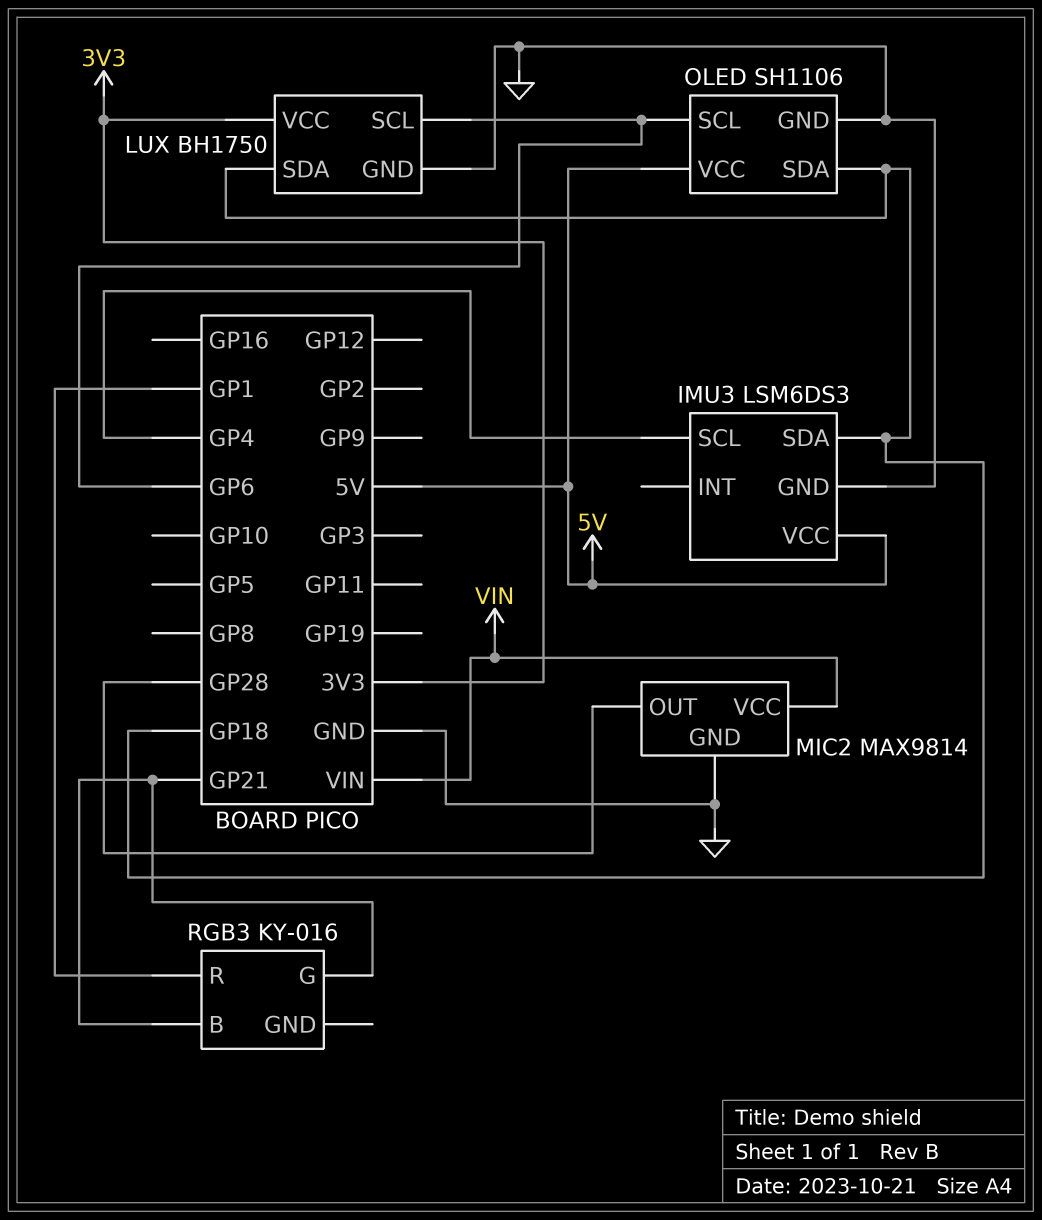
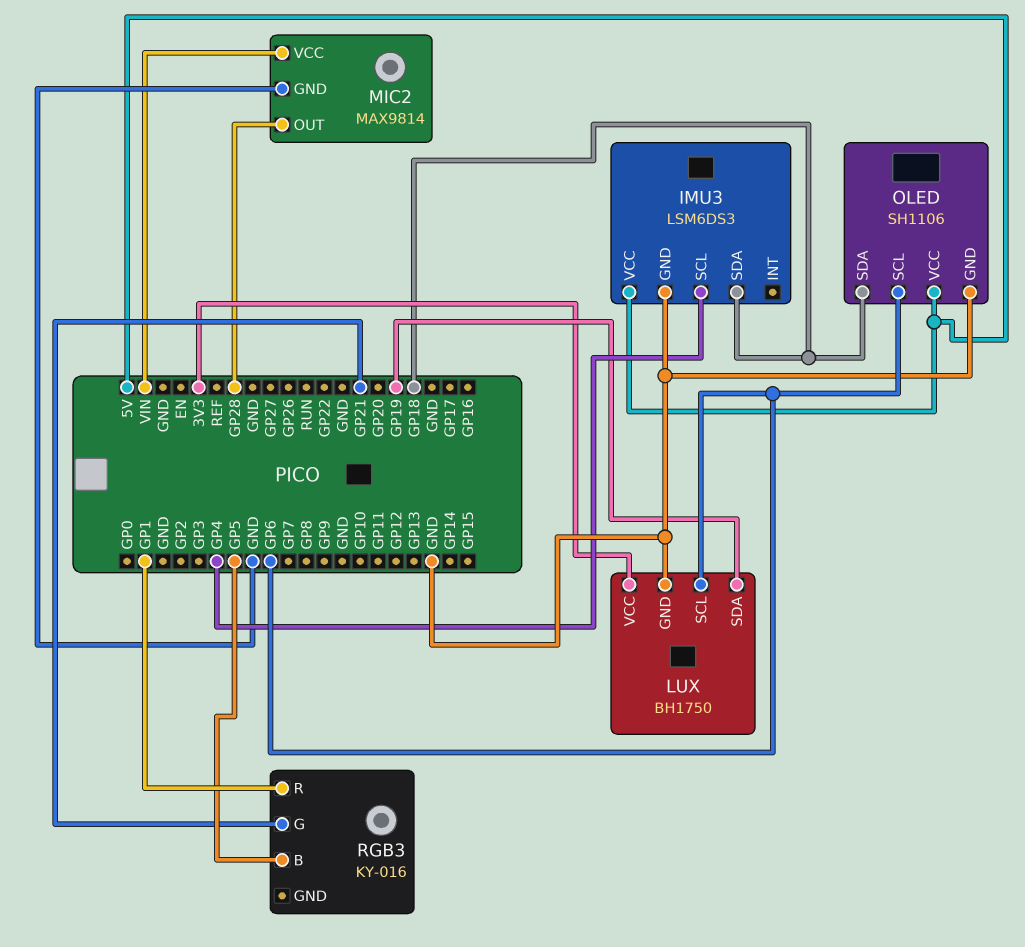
LUX pin SDA: GP18 -> GP19
RGB3 pin B: GP21 -> GP5

